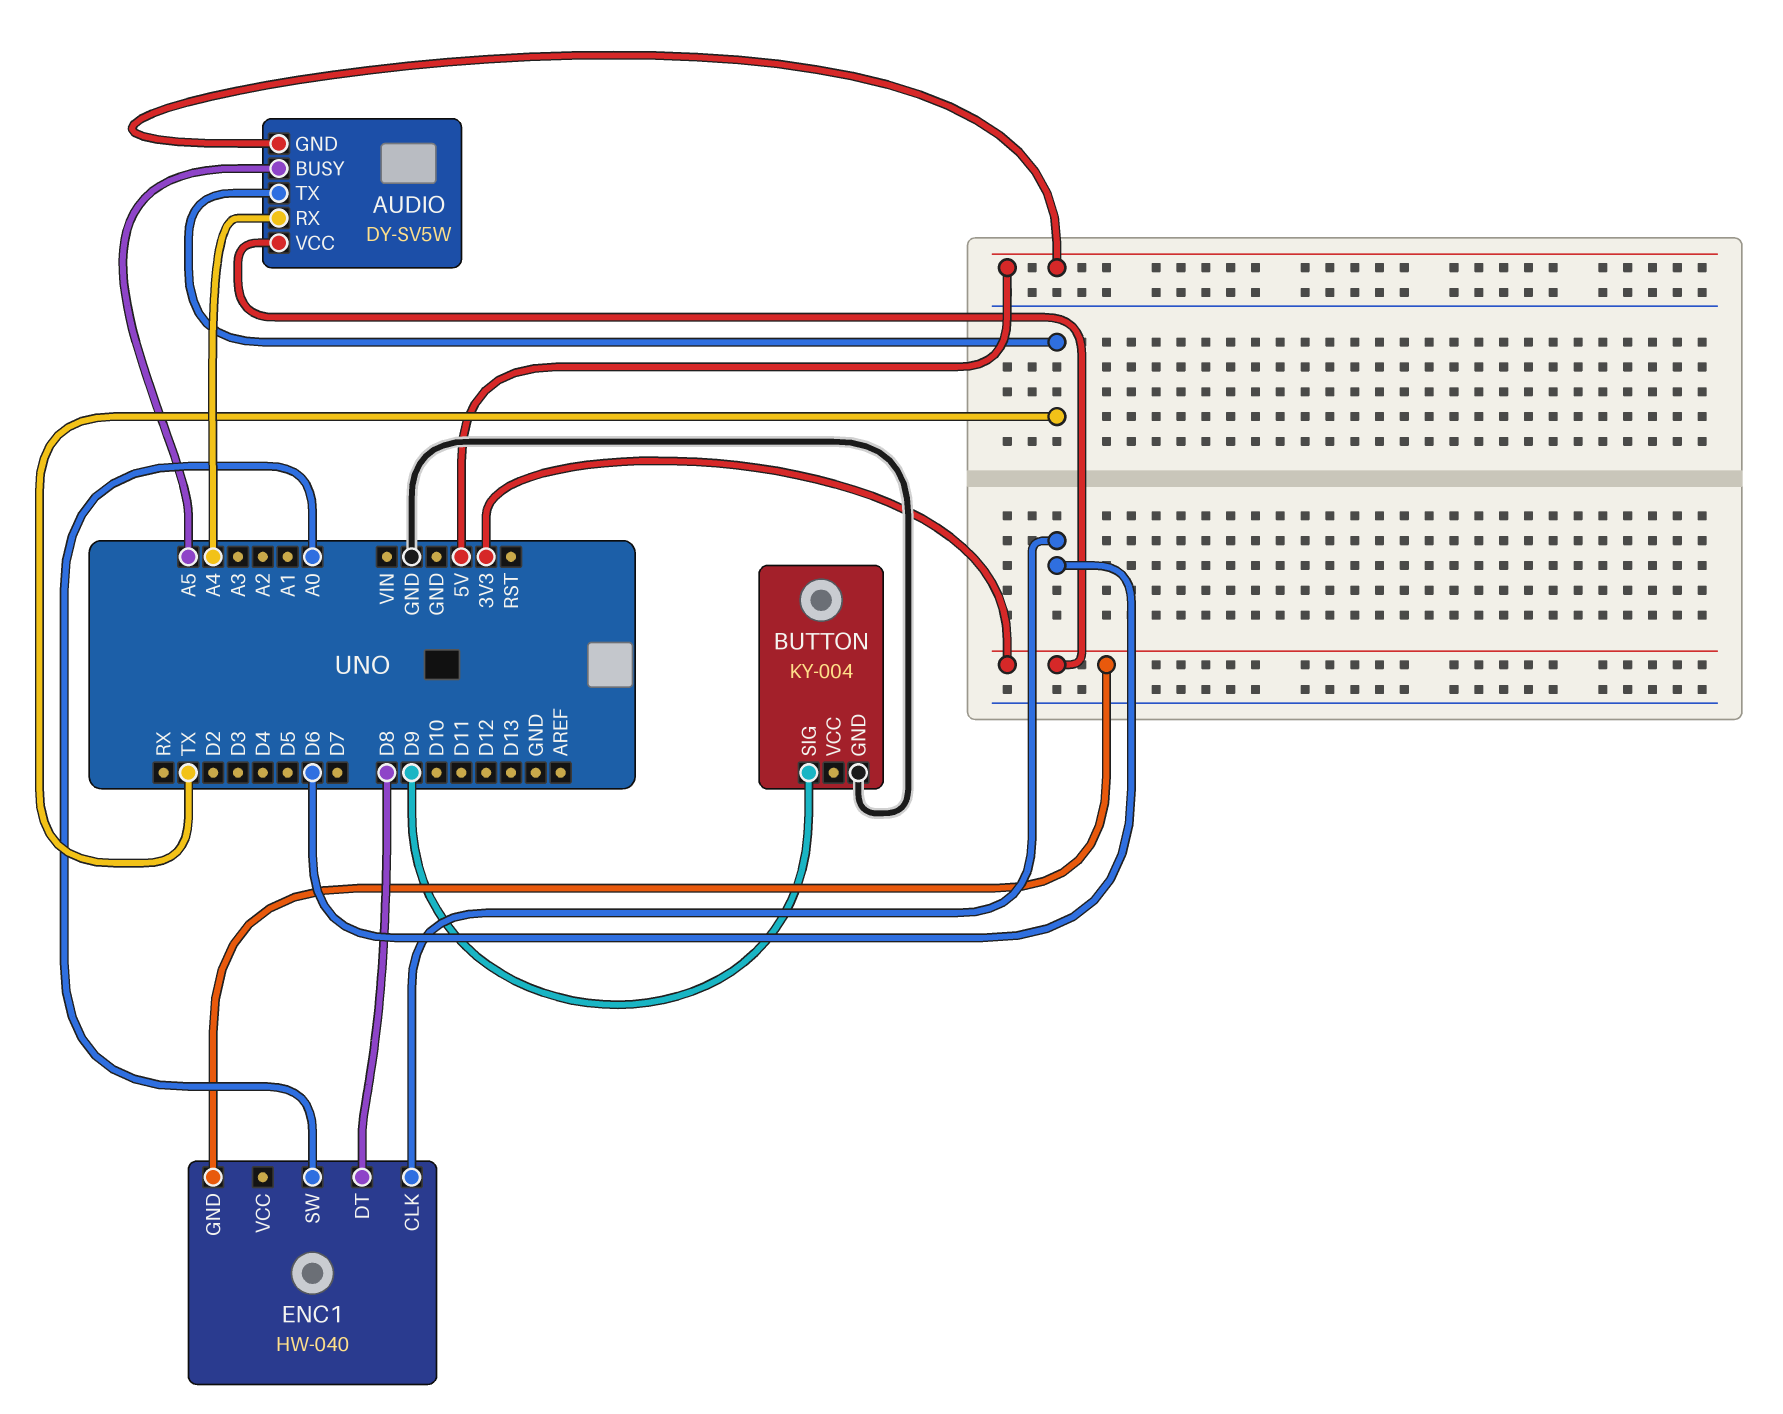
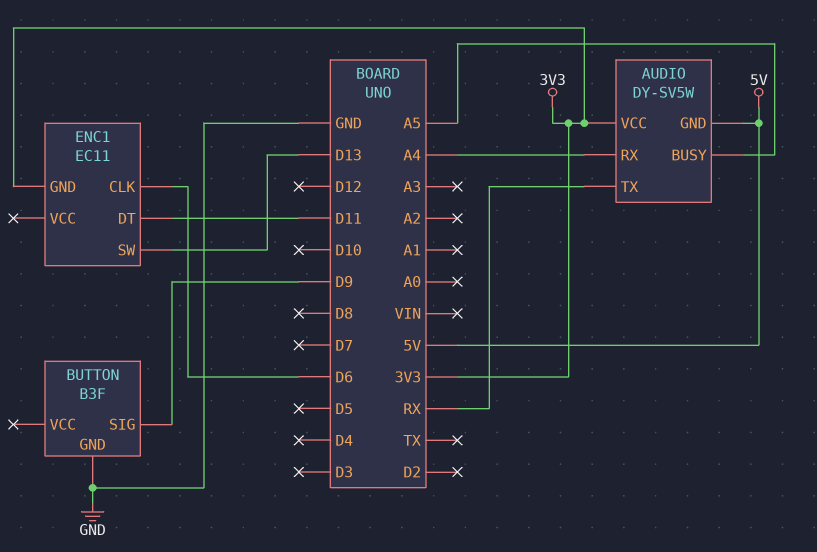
AUDIO pin TX: TX -> RX
BUTTON: KY-004 -> B3F
ENC1: HW-040 -> EC11
ENC1 pin DT: D8 -> D11
ENC1 pin SW: A0 -> D13

